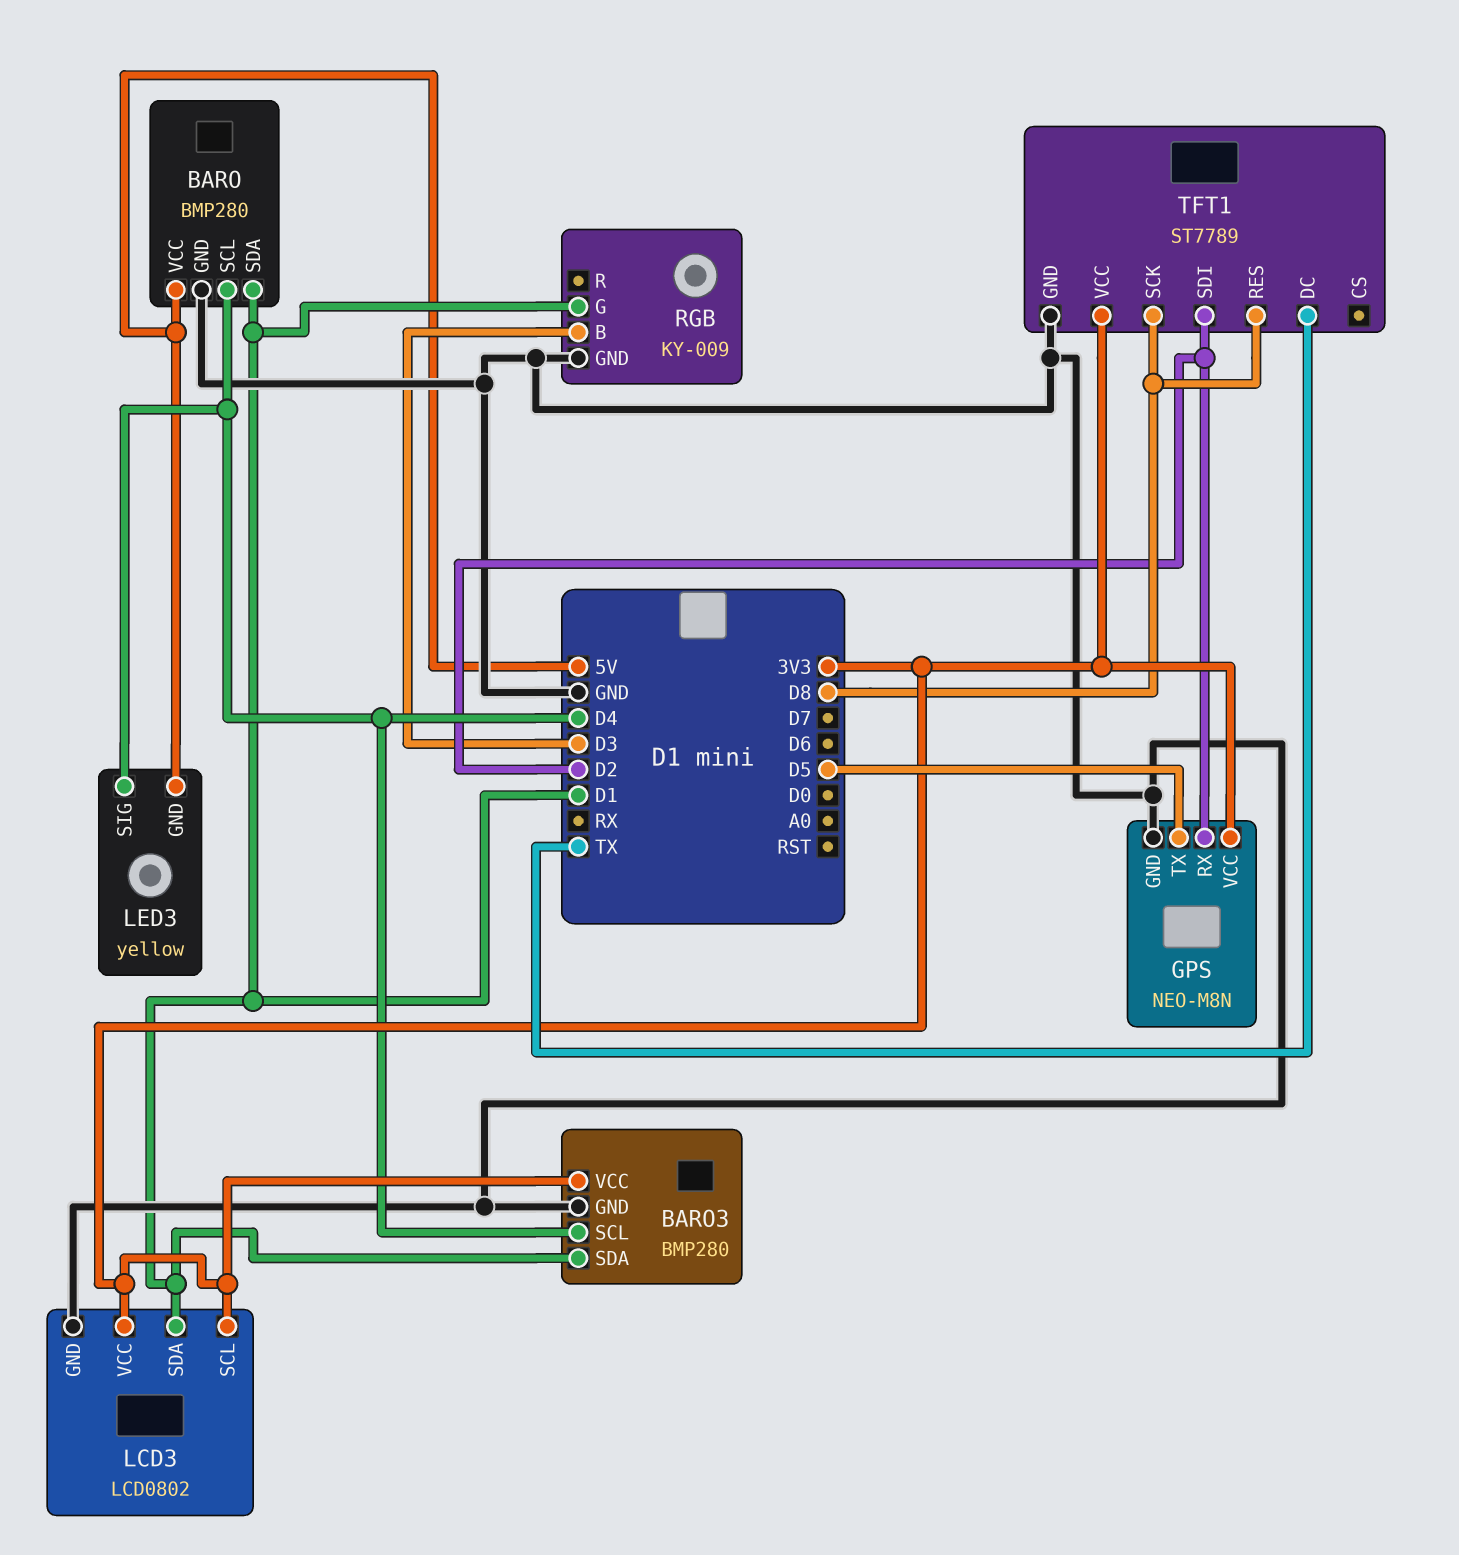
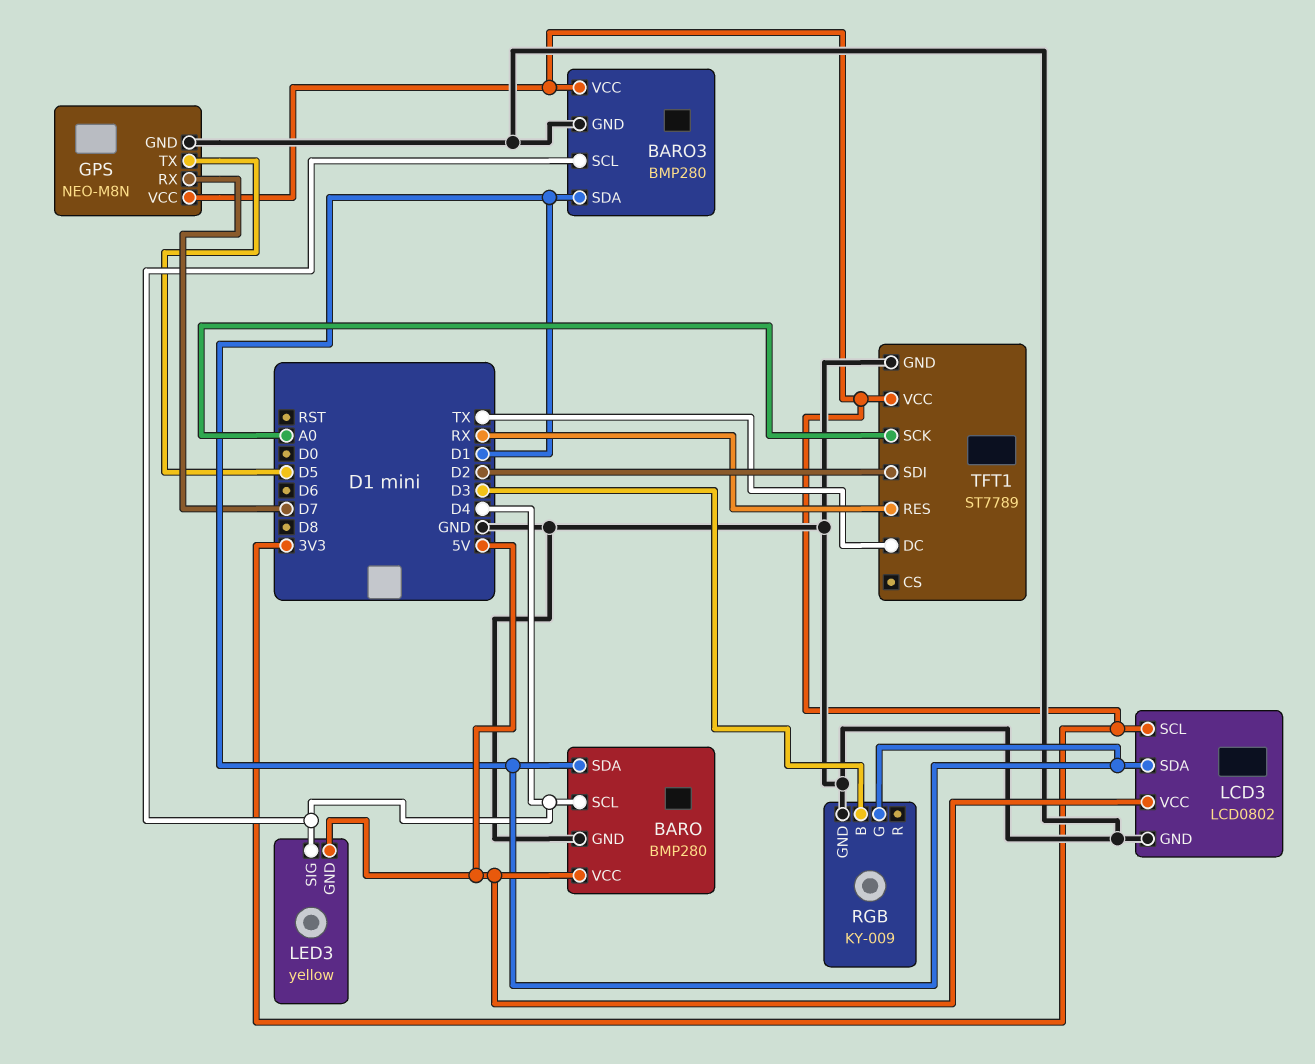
GPS pin RX: D2 -> D7
LCD3 pin VCC: 3V3 -> 5V
TFT1 pin RES: D8 -> RX
TFT1 pin SCK: D8 -> A0

